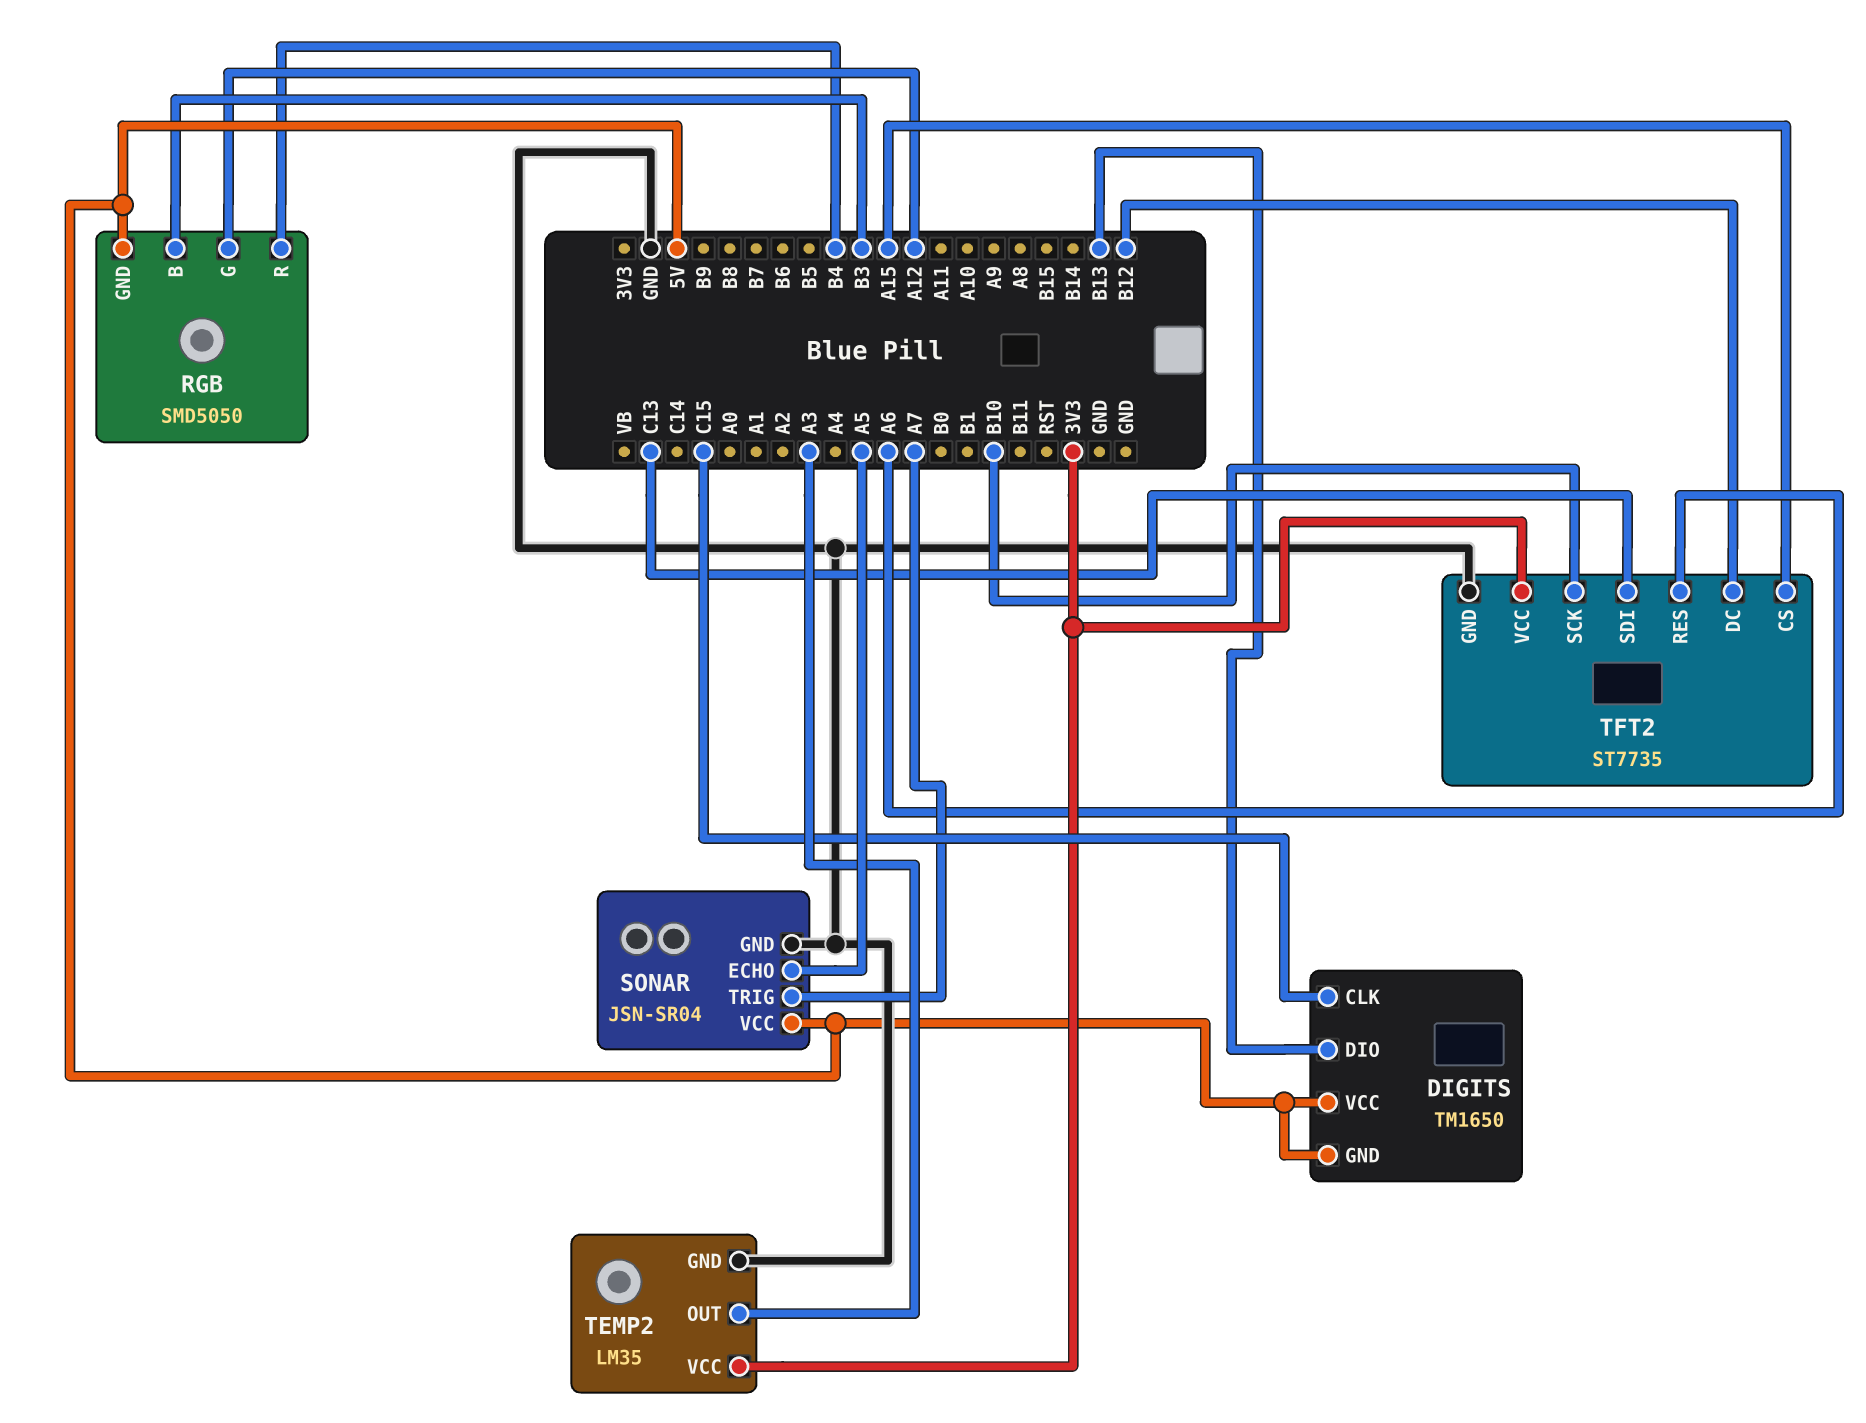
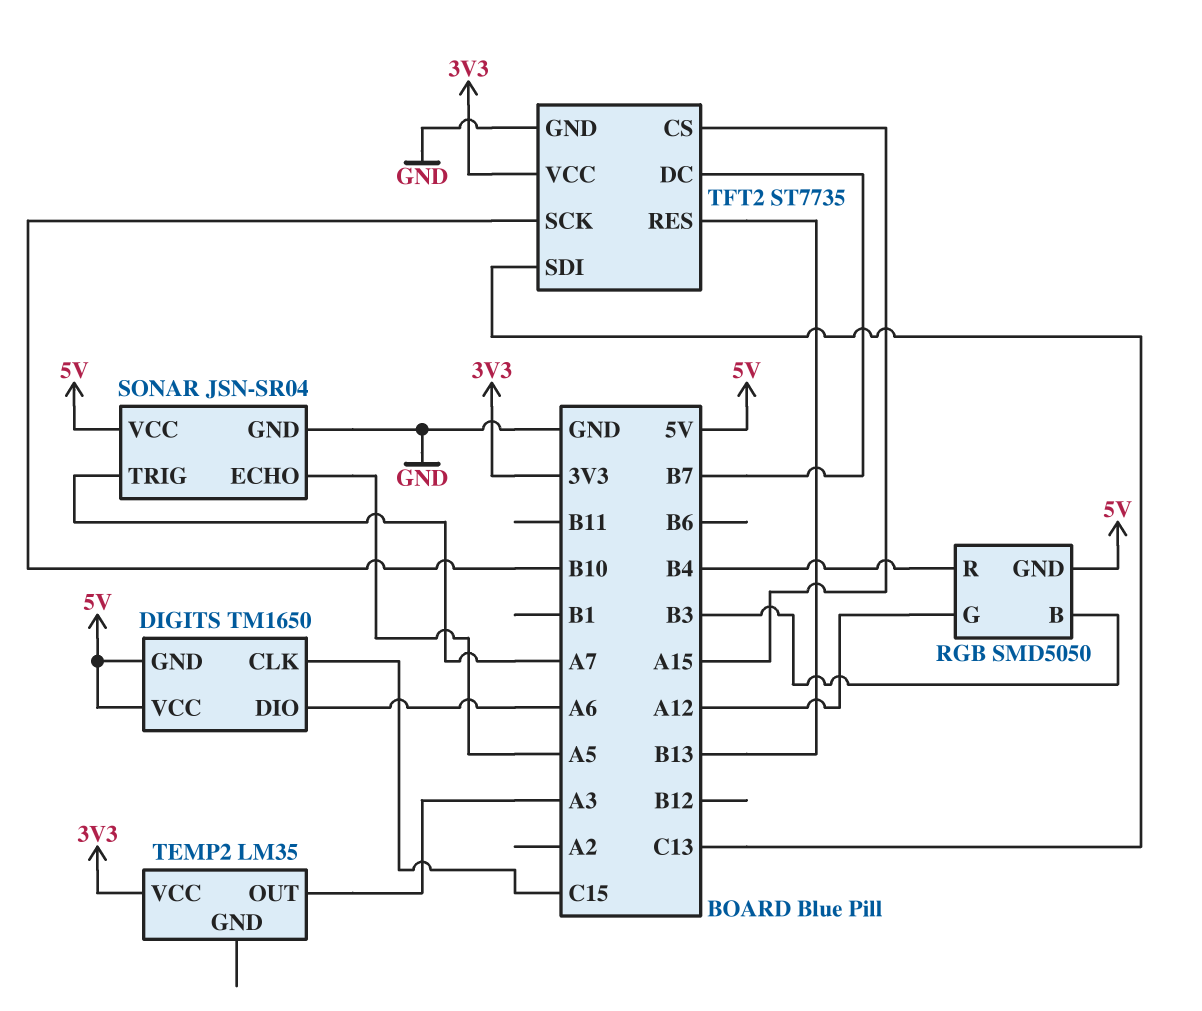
DIGITS pin DIO: B13 -> A6
TEMP2 pin GND: GND -> none
TFT2 pin DC: B12 -> B7
TFT2 pin RES: A6 -> B13

